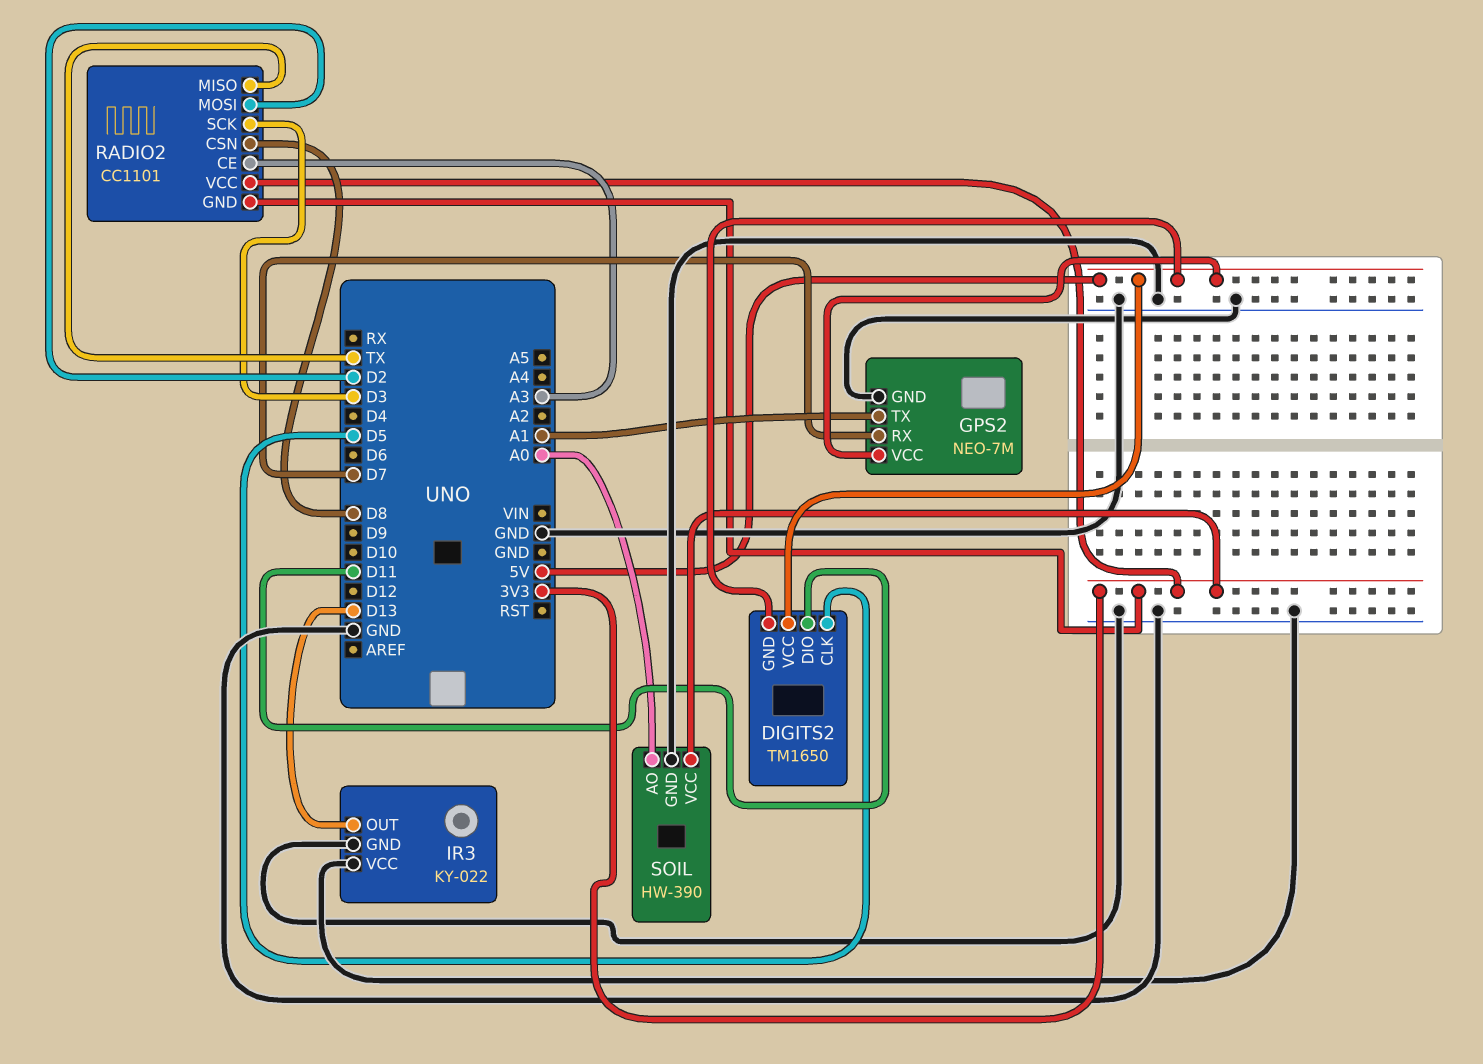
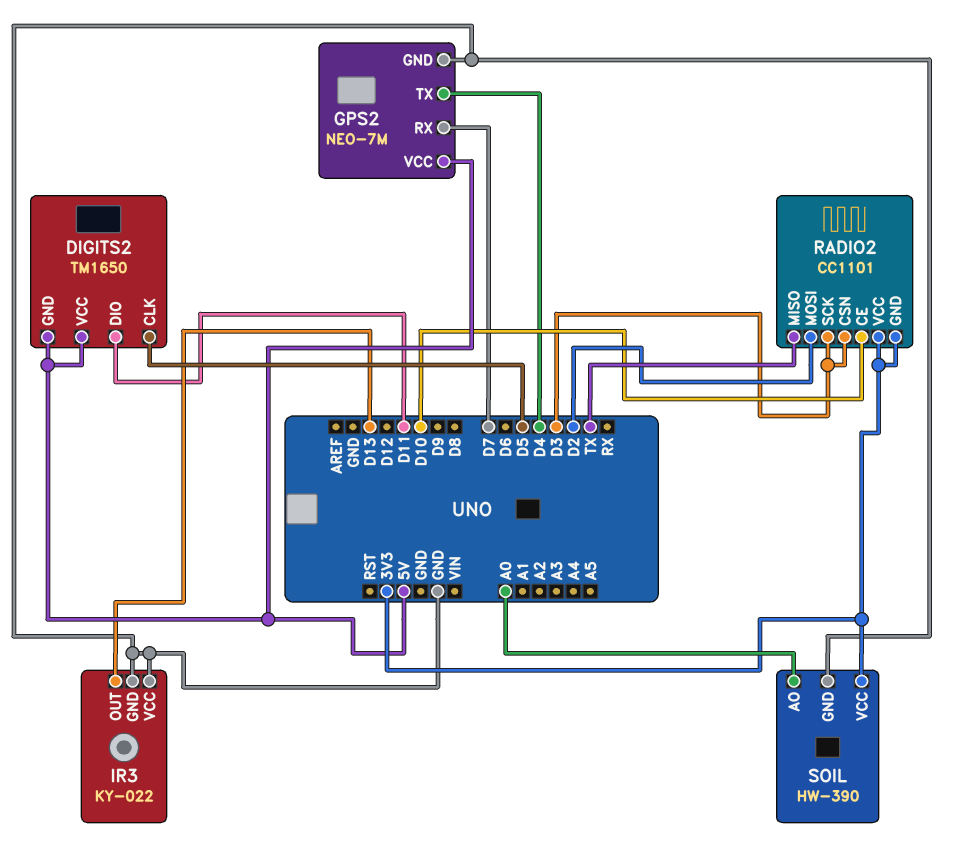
GPS2 pin TX: A1 -> D4
RADIO2 pin CE: A3 -> D10
RADIO2 pin CSN: D8 -> D3

